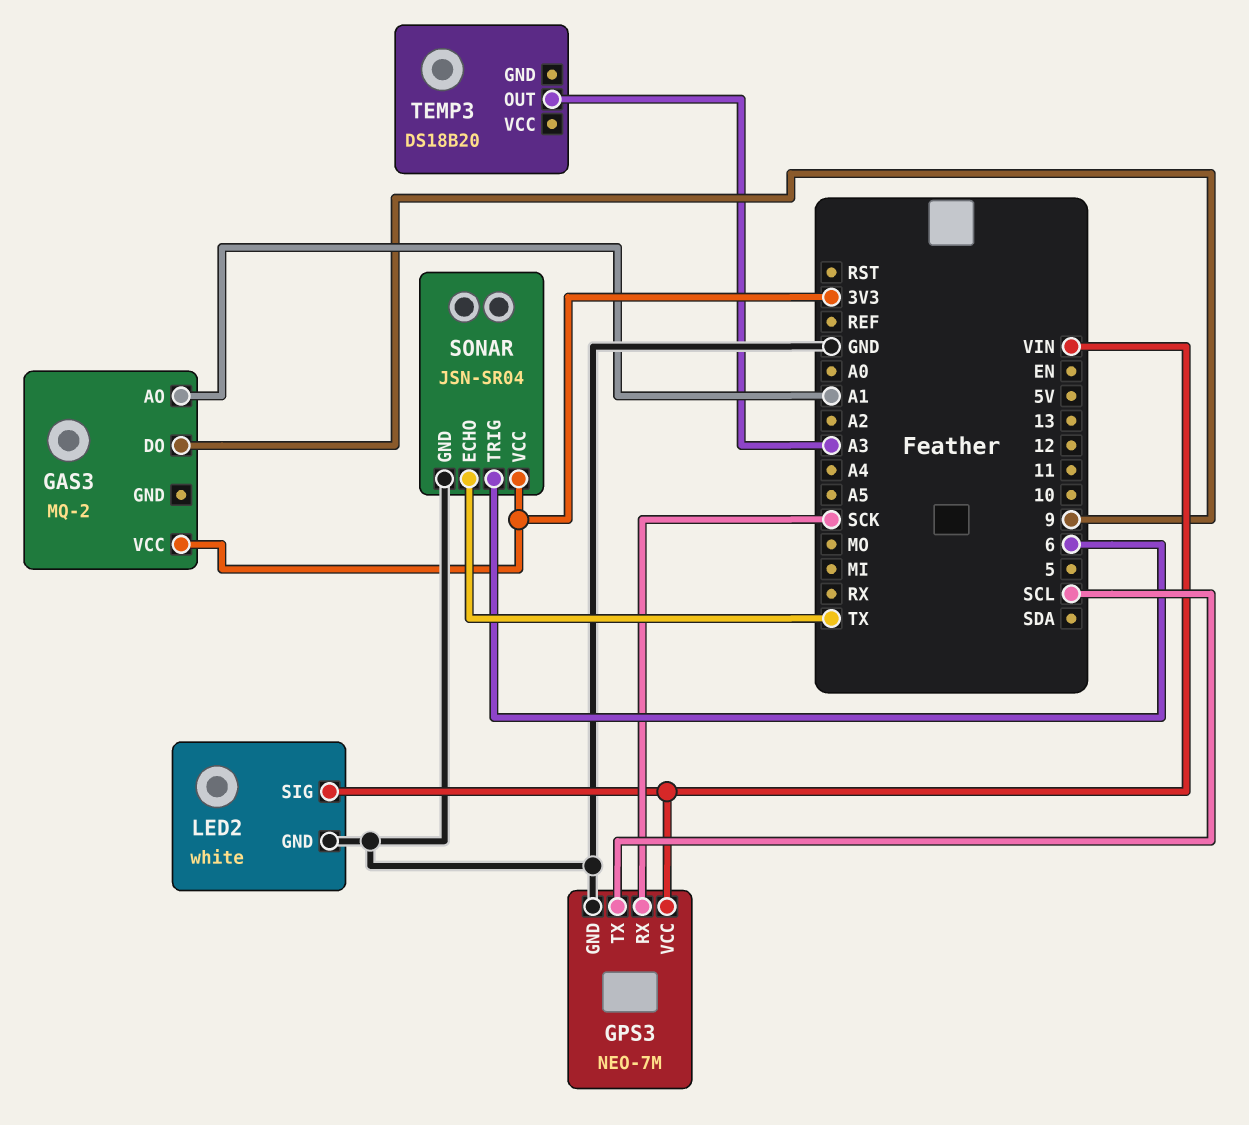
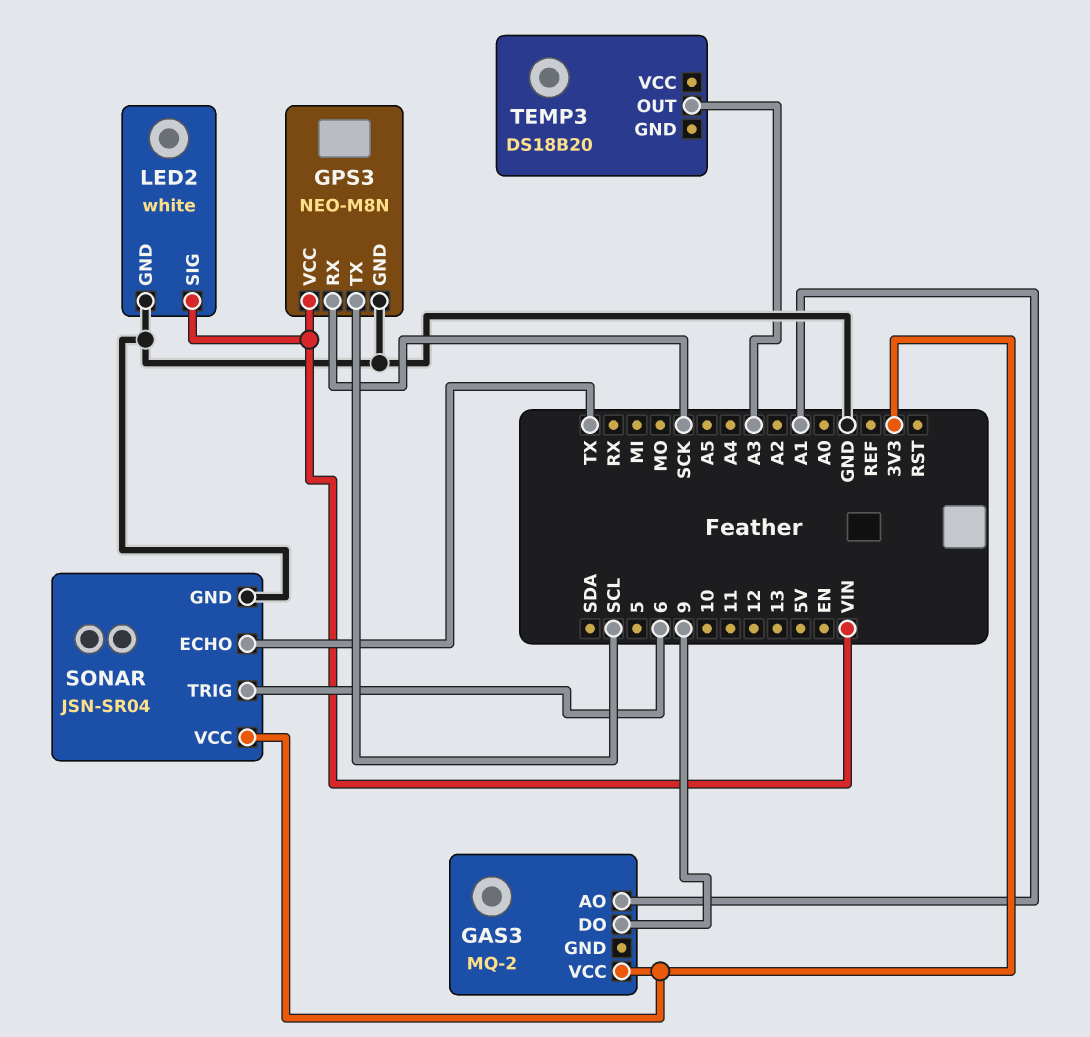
GPS3: NEO-7M -> NEO-M8N

